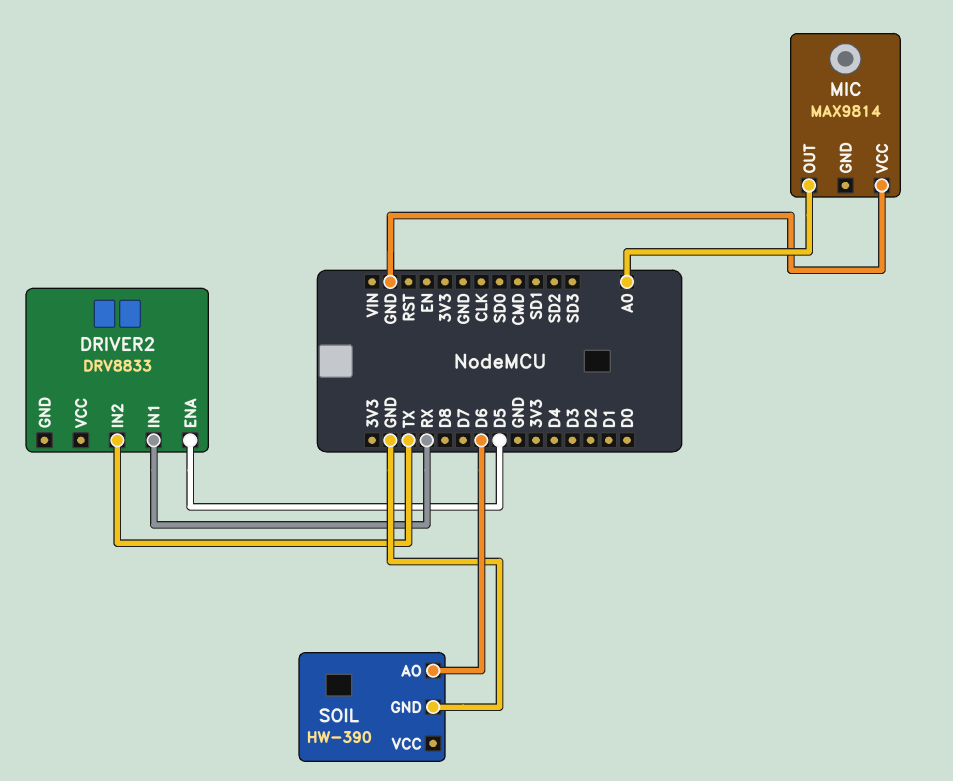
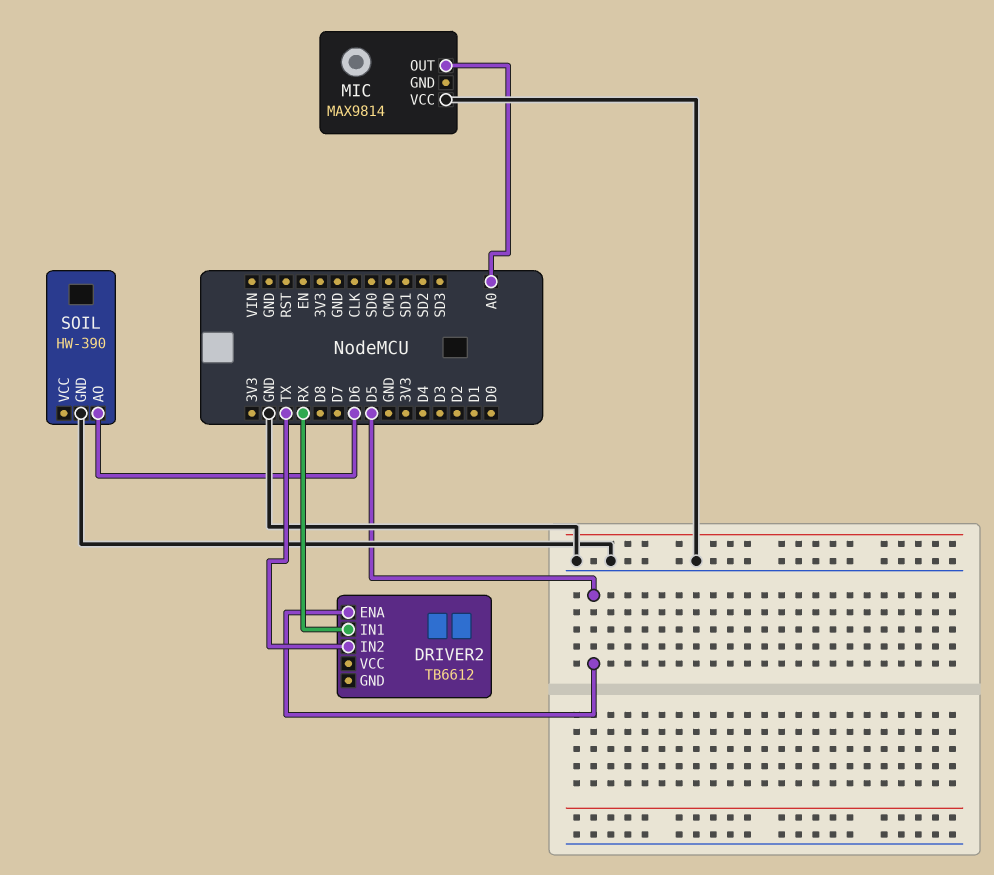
DRIVER2: DRV8833 -> TB6612

